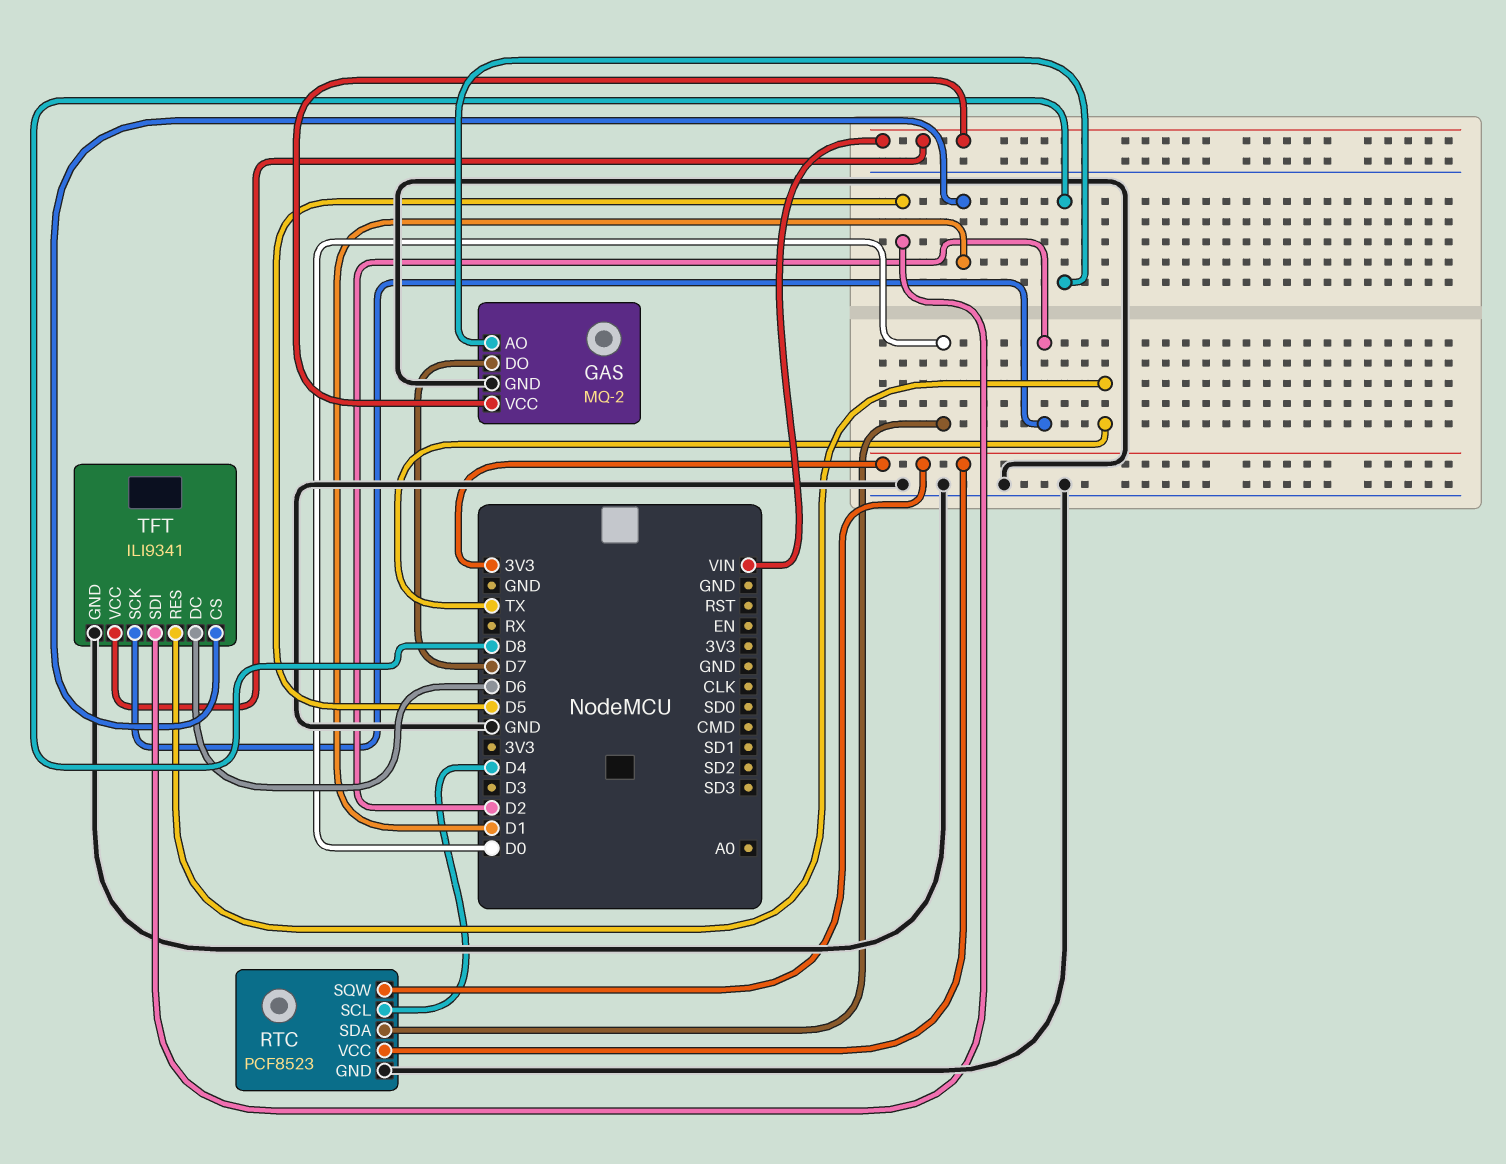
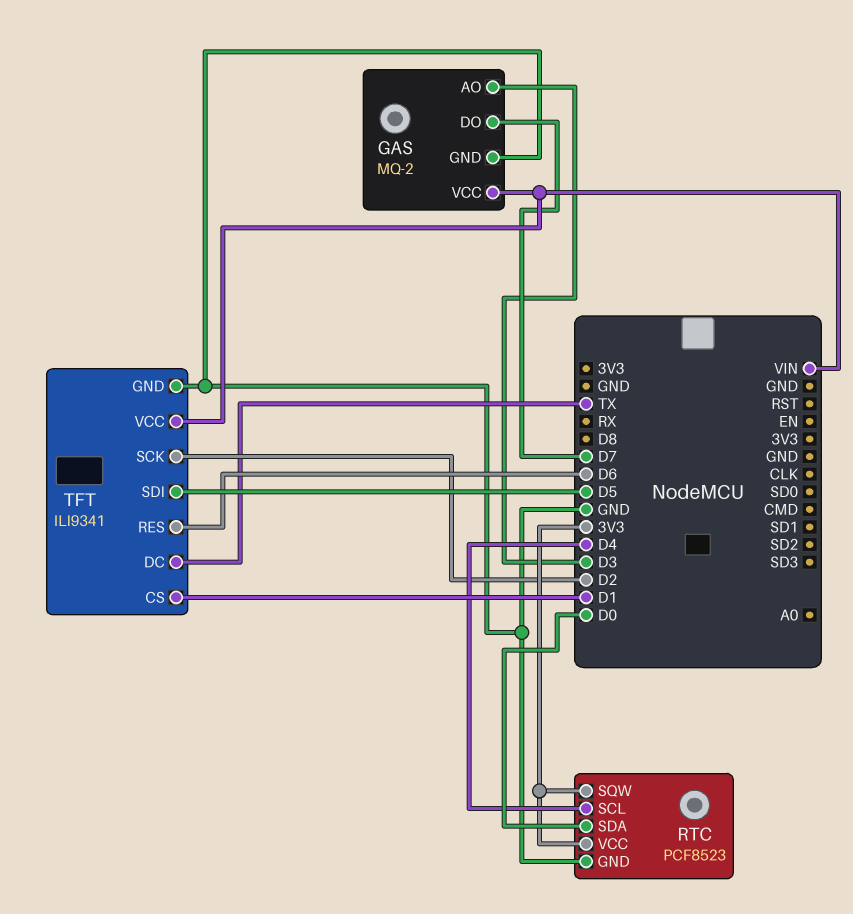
GAS pin AO: D8 -> D3
TFT pin DC: D6 -> TX
TFT pin RES: TX -> D6

